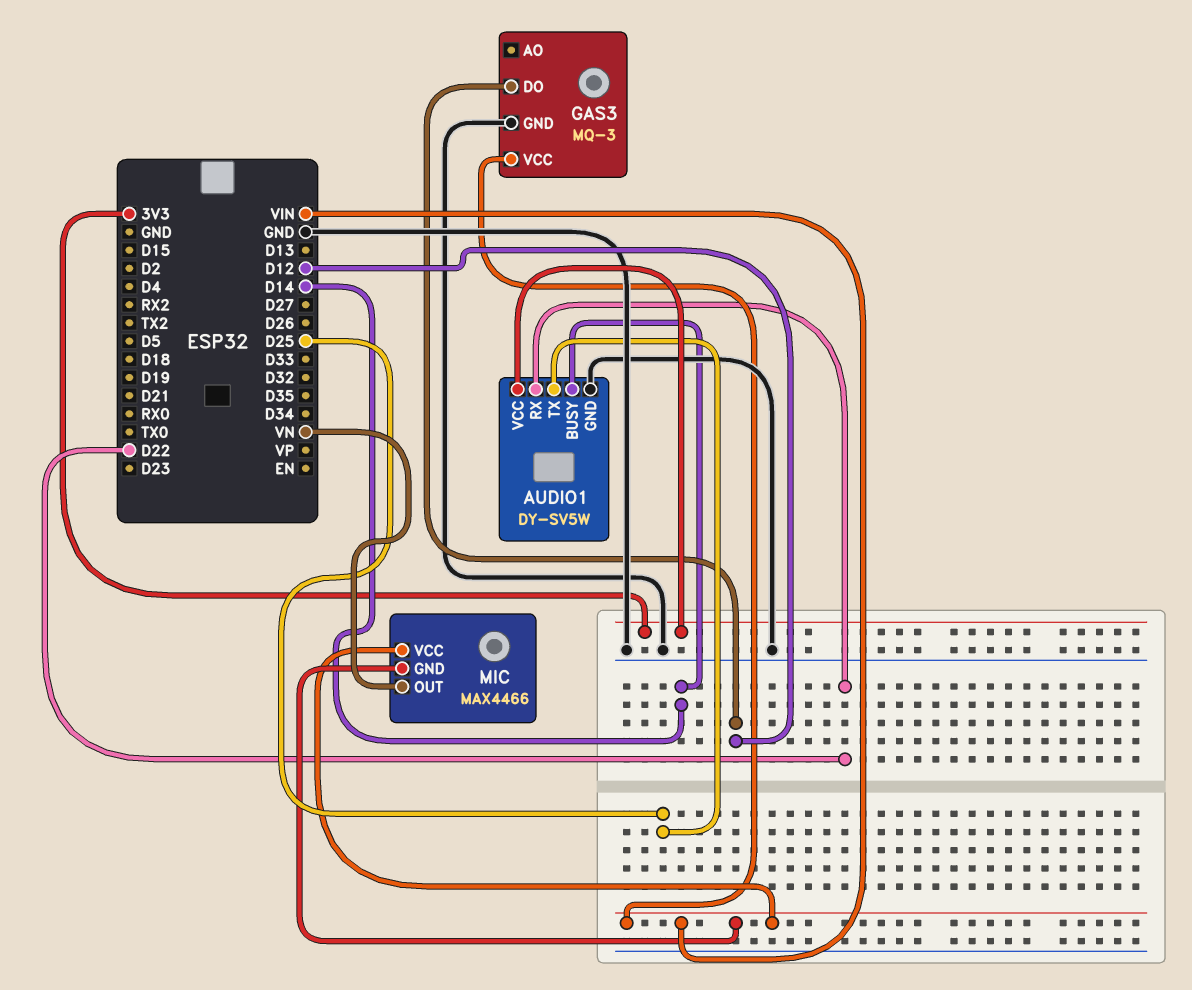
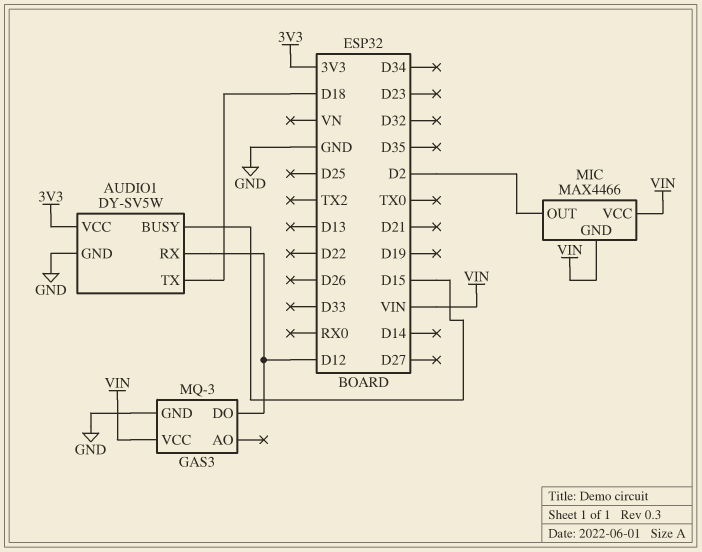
AUDIO1 pin BUSY: D14 -> D15
AUDIO1 pin RX: D22 -> D12
AUDIO1 pin TX: D25 -> D18
MIC pin OUT: VN -> D2

